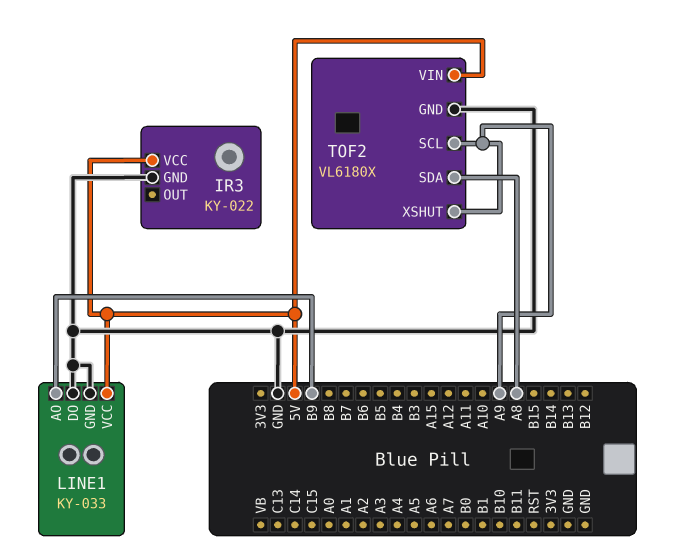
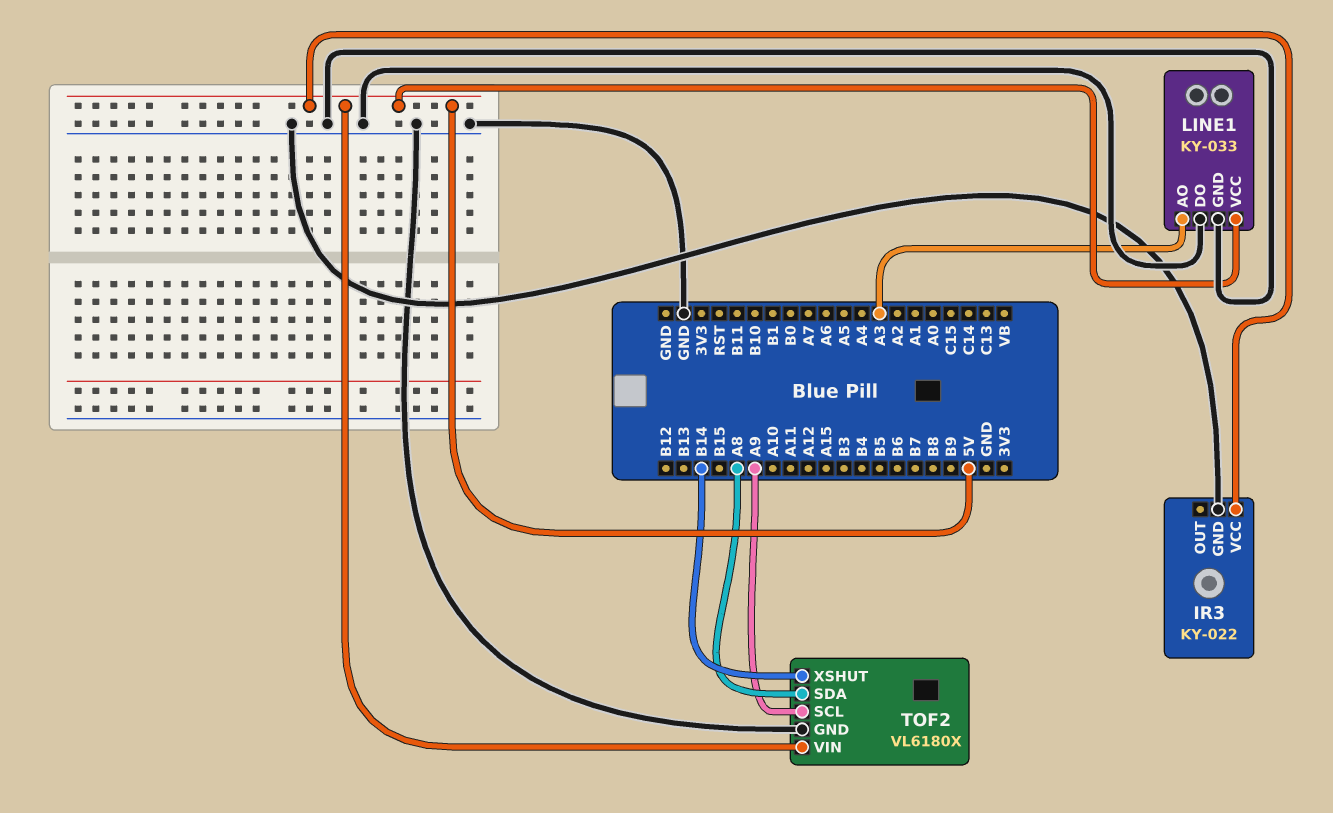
LINE1 pin AO: B9 -> A3
TOF2 pin XSHUT: A9 -> B14

